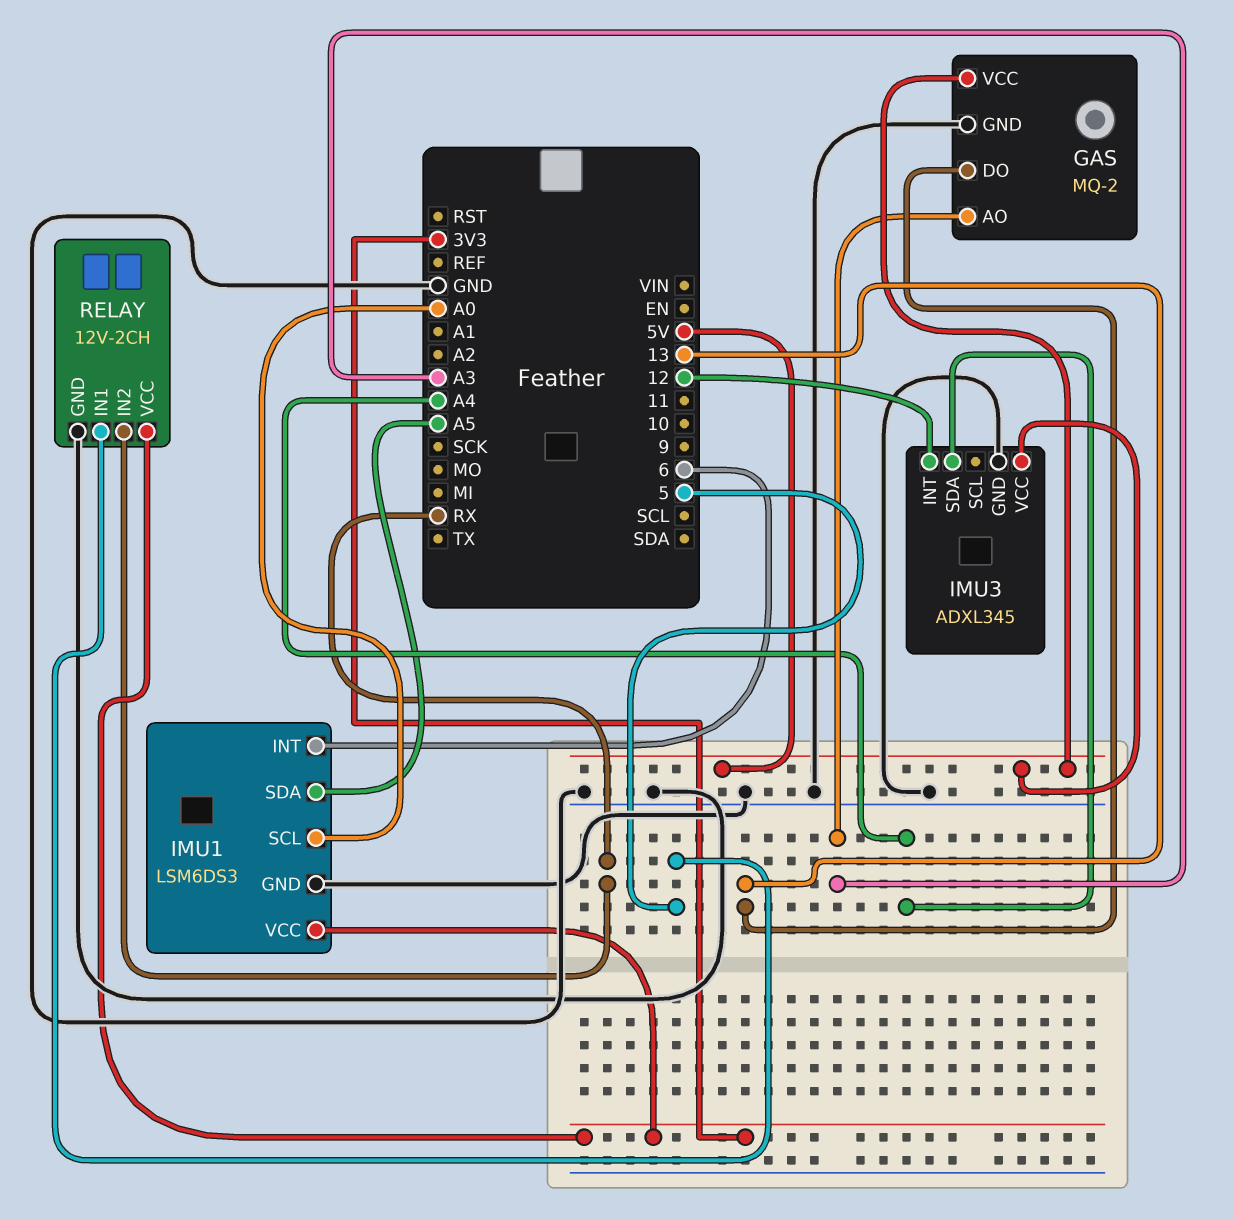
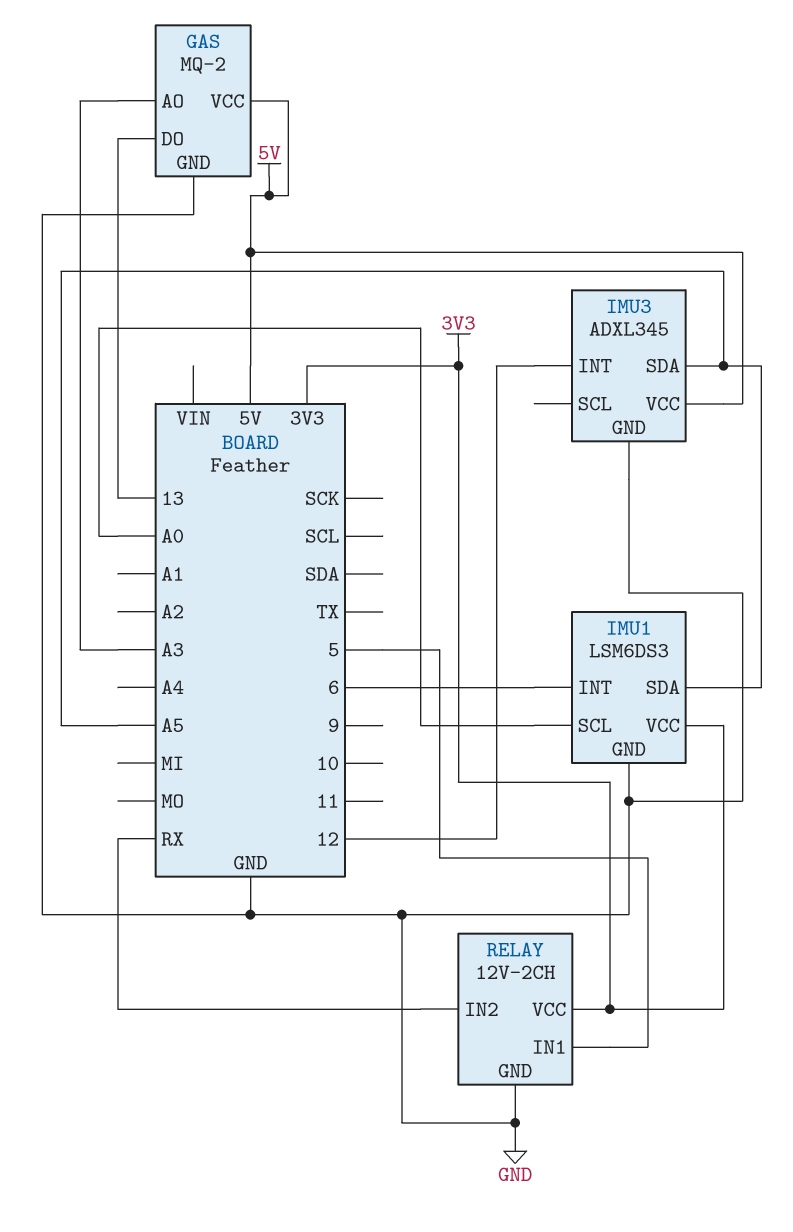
IMU3 pin SDA: A4 -> A5

